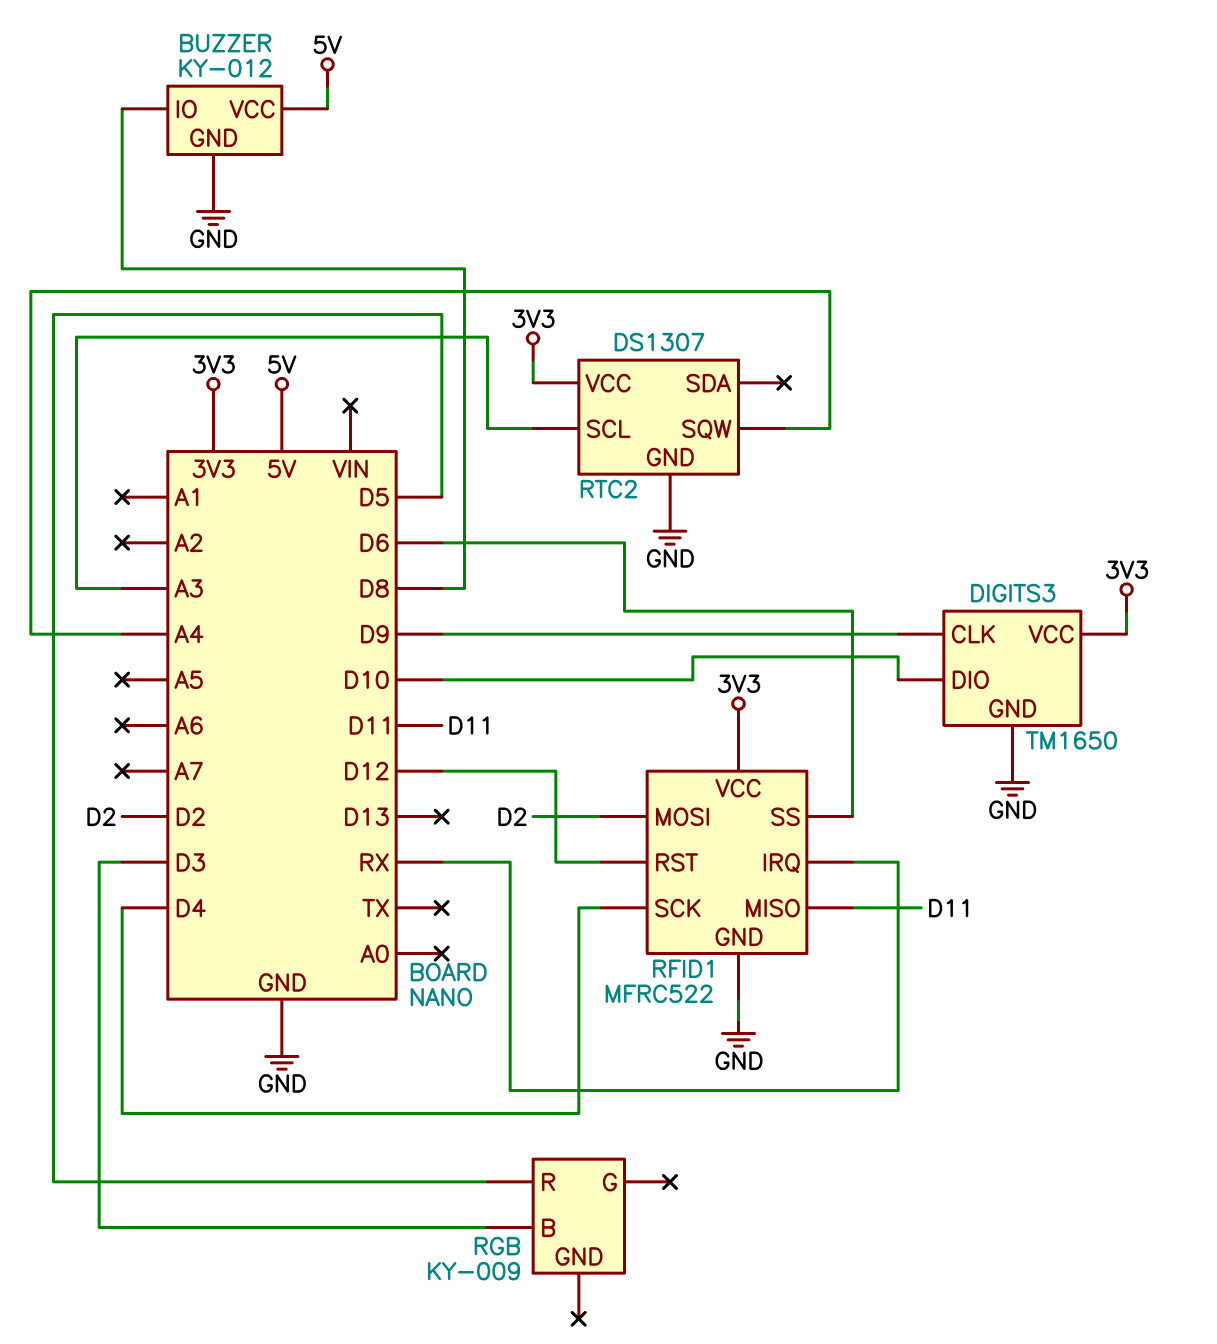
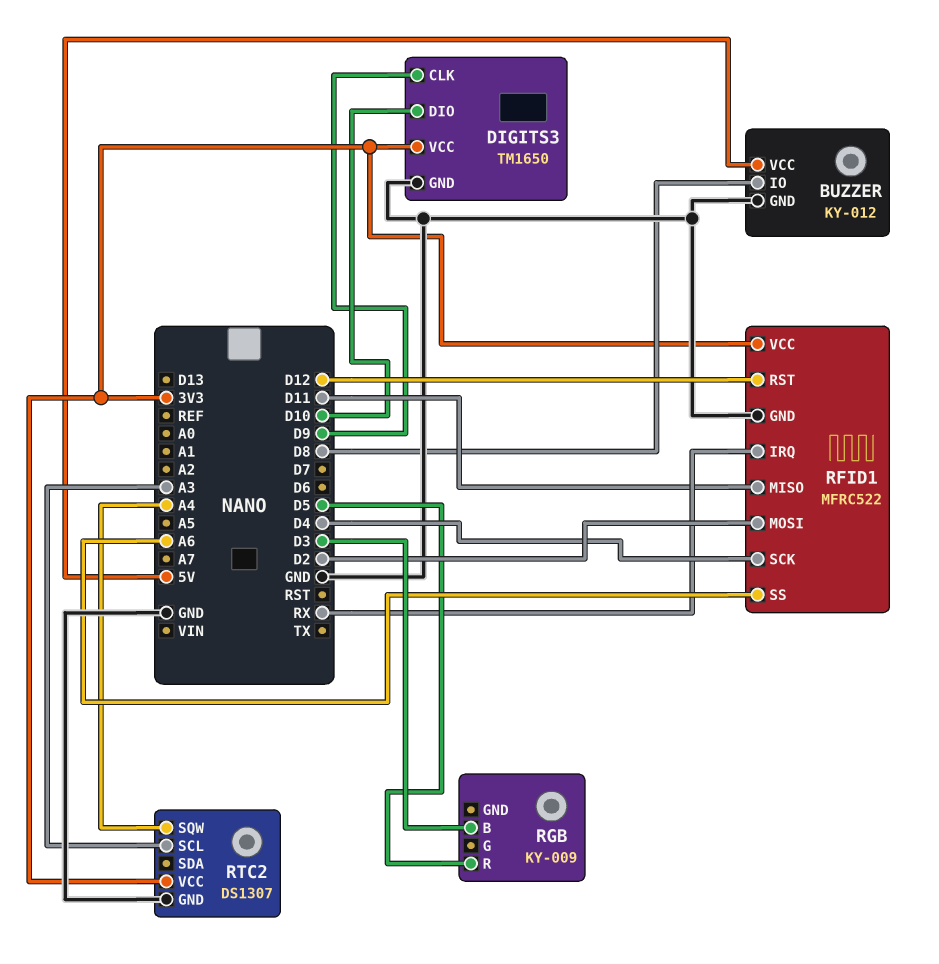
RFID1 pin SS: D6 -> A6

